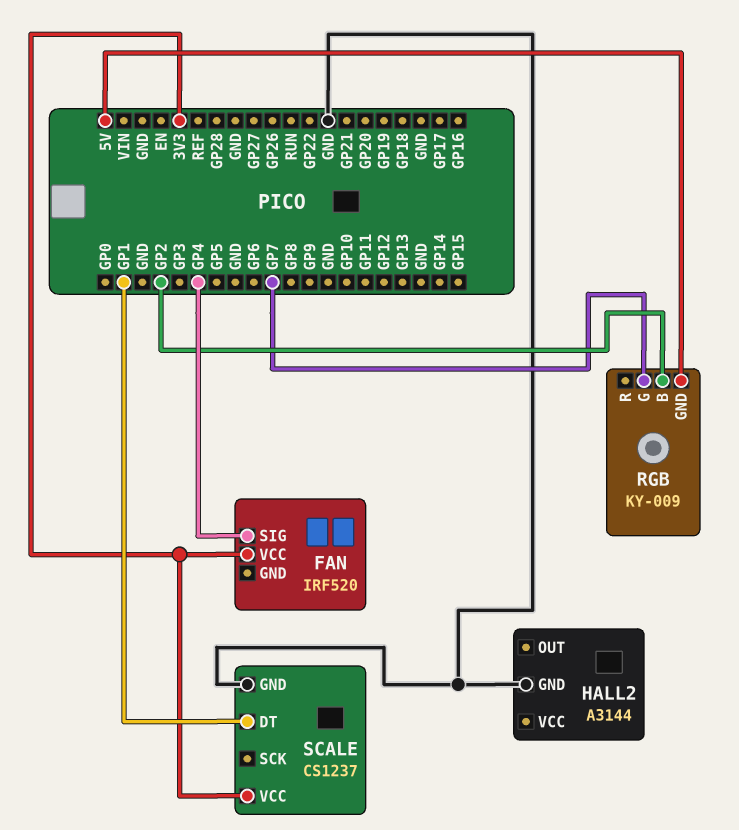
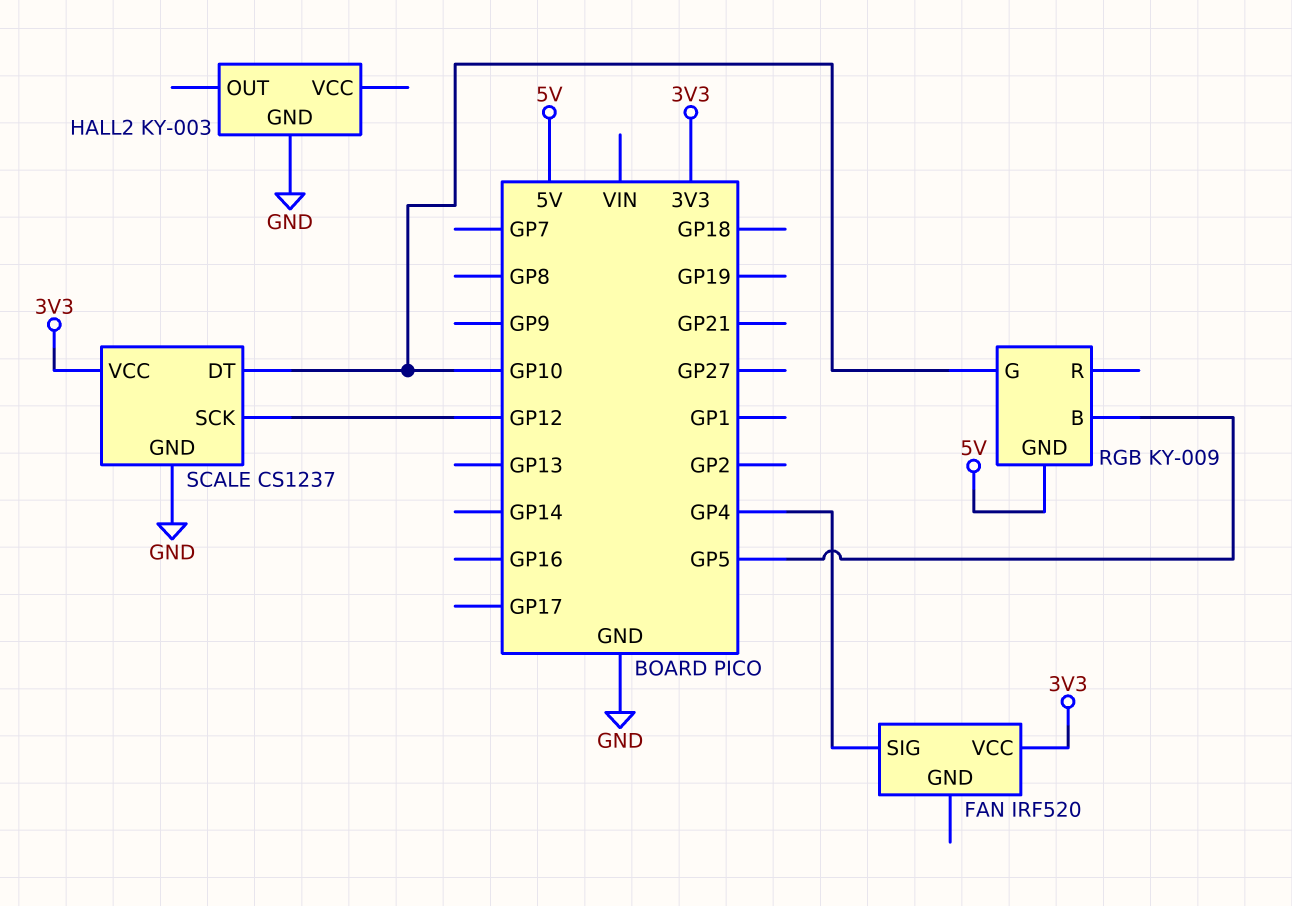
HALL2: A3144 -> KY-003
RGB pin B: GP2 -> GP5
RGB pin G: GP7 -> GP10
SCALE pin DT: GP1 -> GP10
SCALE pin SCK: none -> GP12

